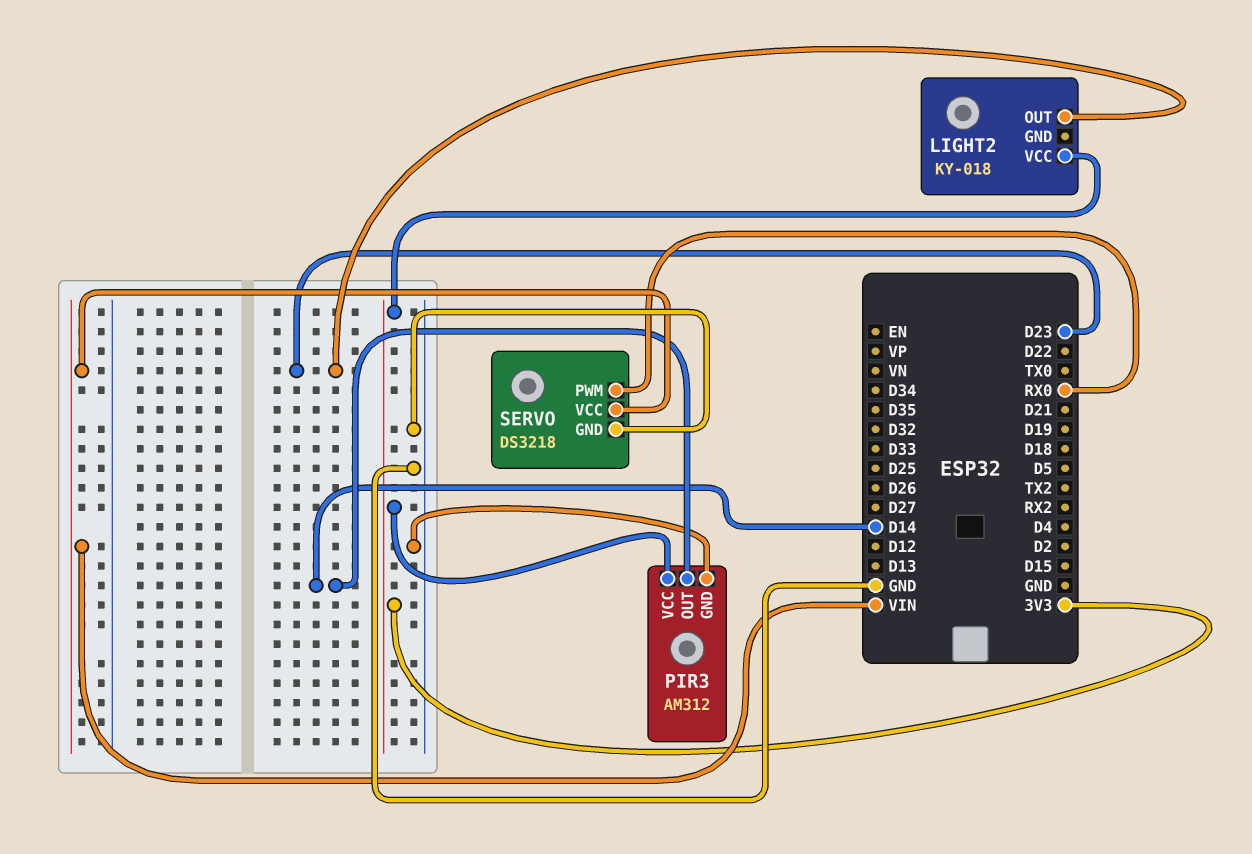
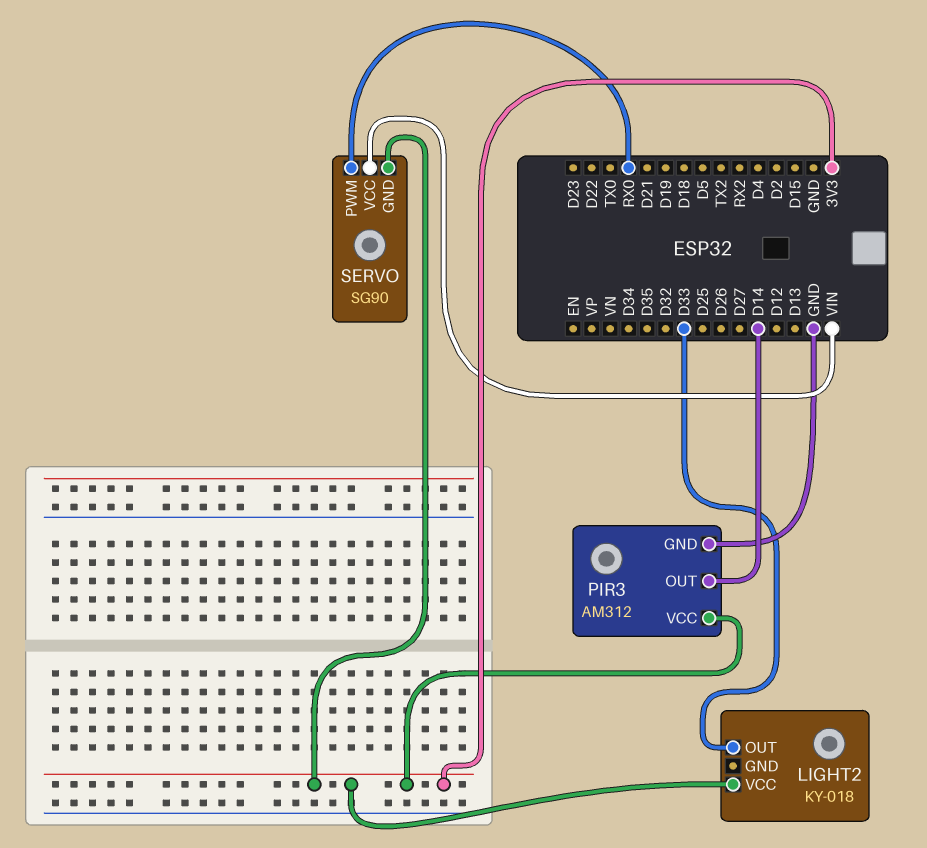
LIGHT2 pin OUT: D23 -> D33
SERVO: DS3218 -> SG90
SERVO pin GND: GND -> 3V3

